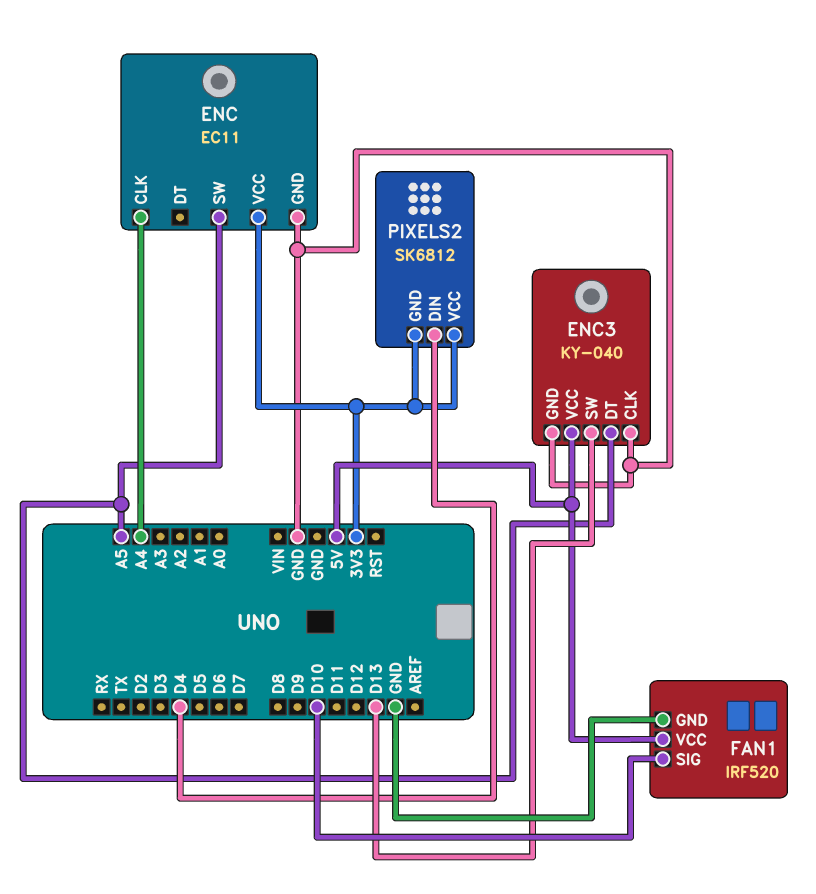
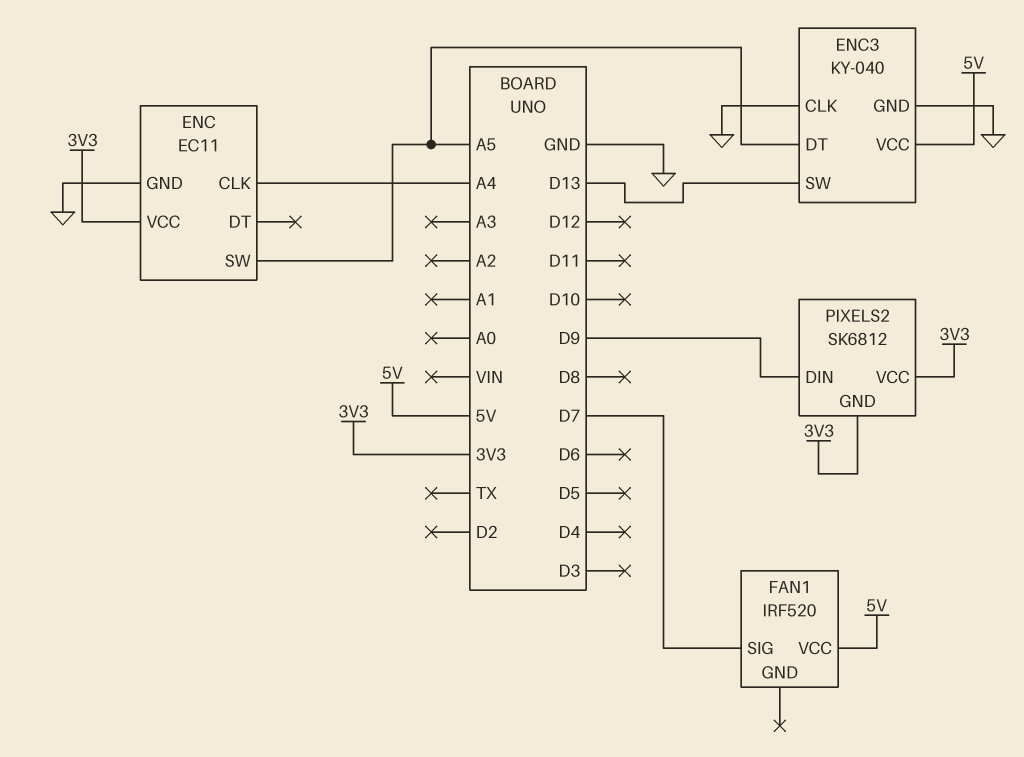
FAN1 pin GND: GND -> none
FAN1 pin SIG: D10 -> D7
PIXELS2 pin DIN: D4 -> D9

